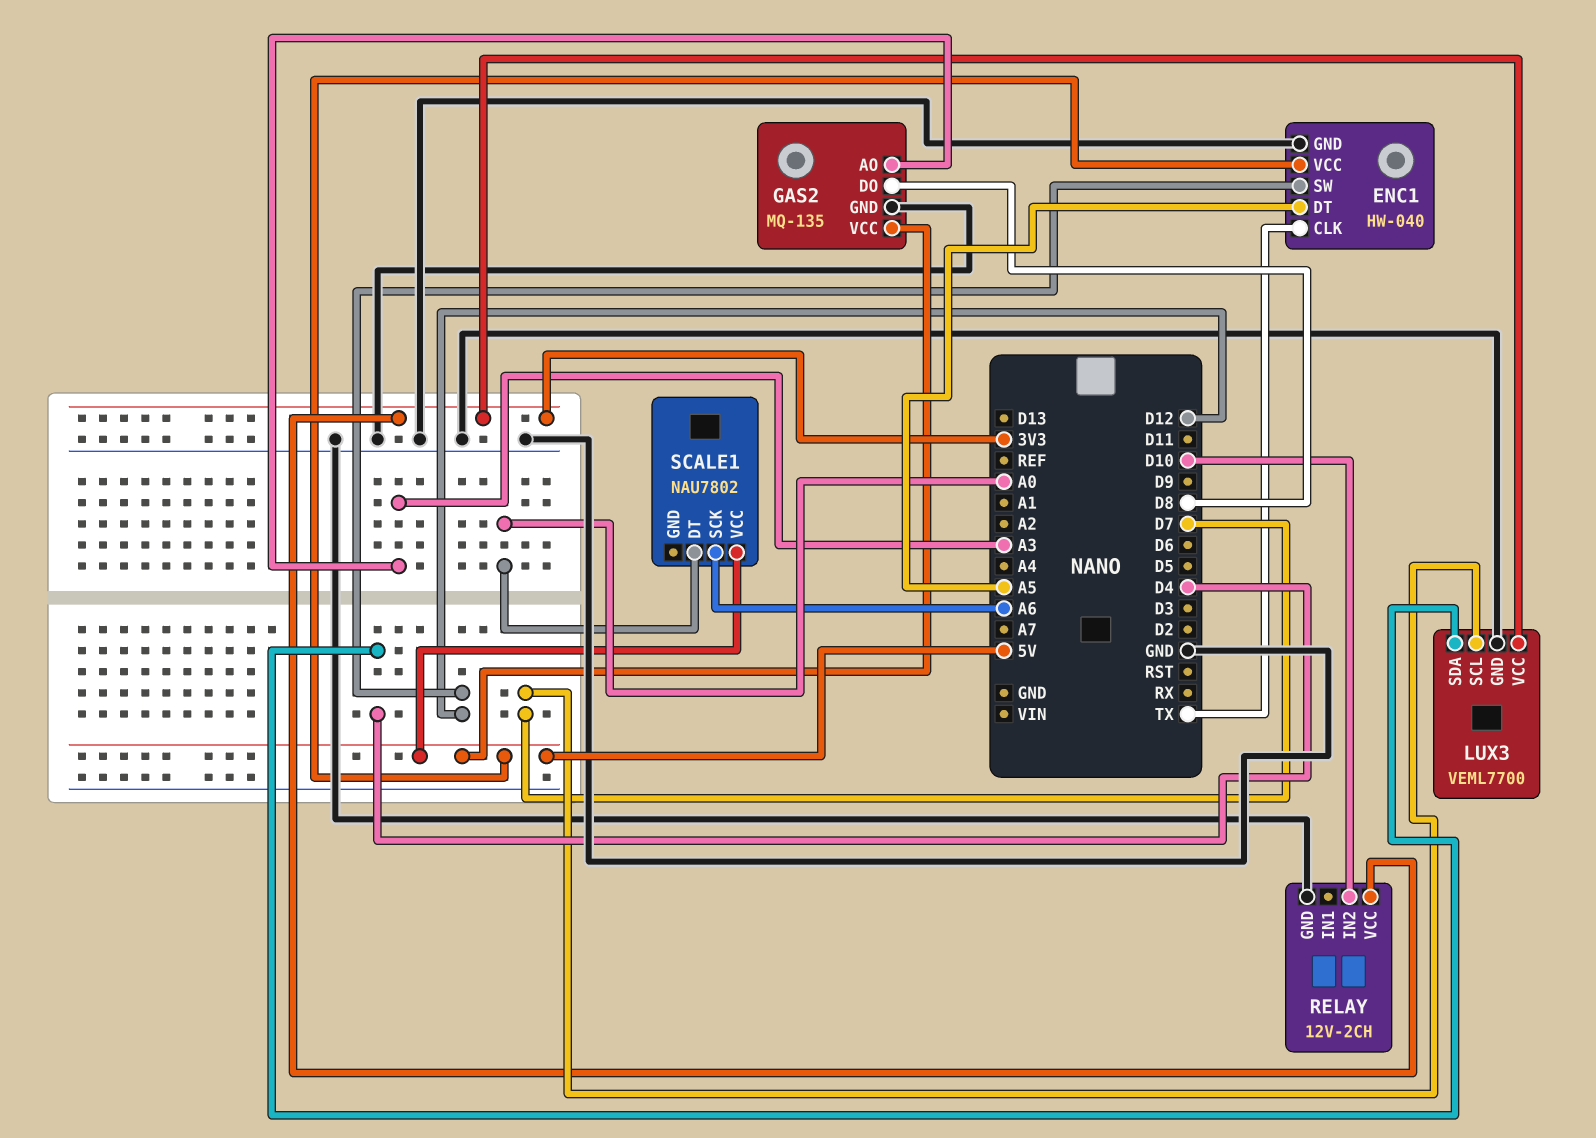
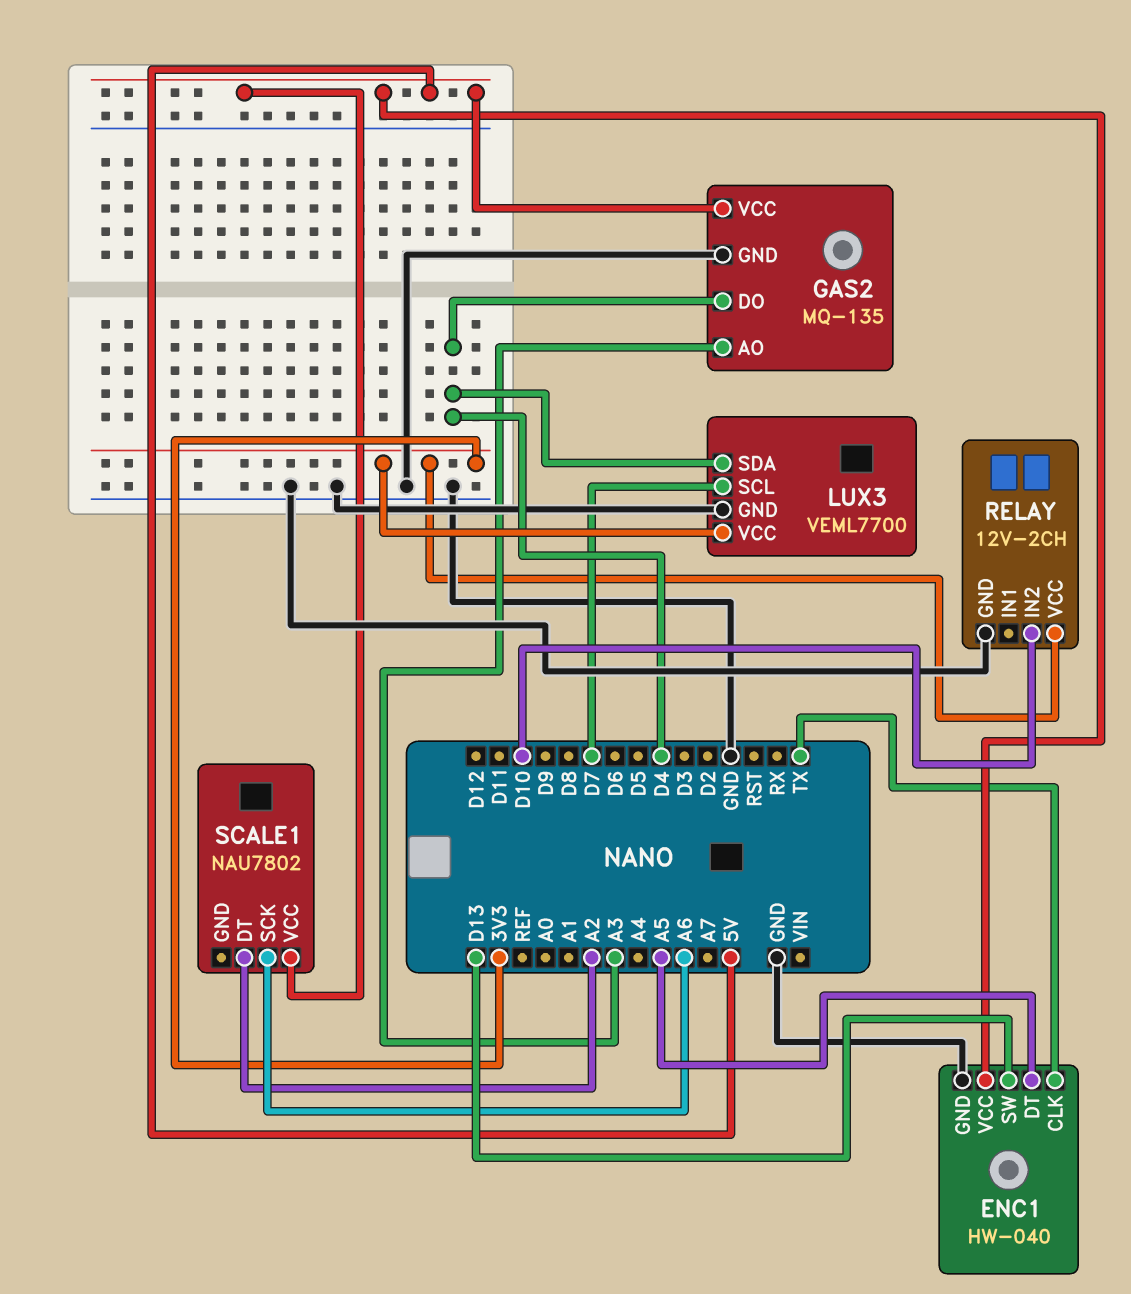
ENC1 pin SW: D12 -> D13
GAS2 pin DO: D8 -> D4
SCALE1 pin DT: A0 -> A2

